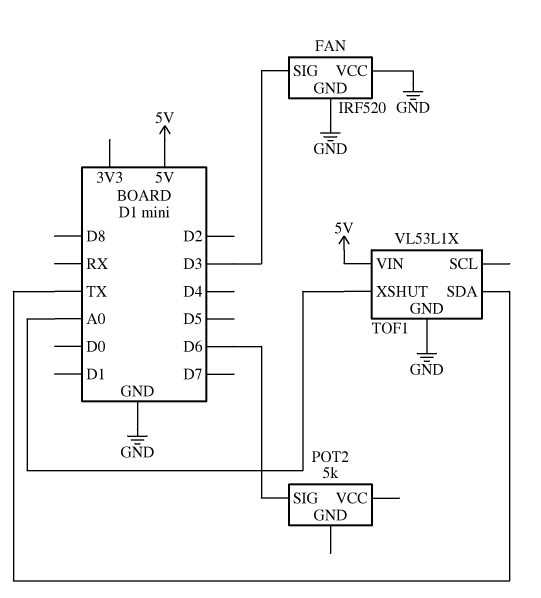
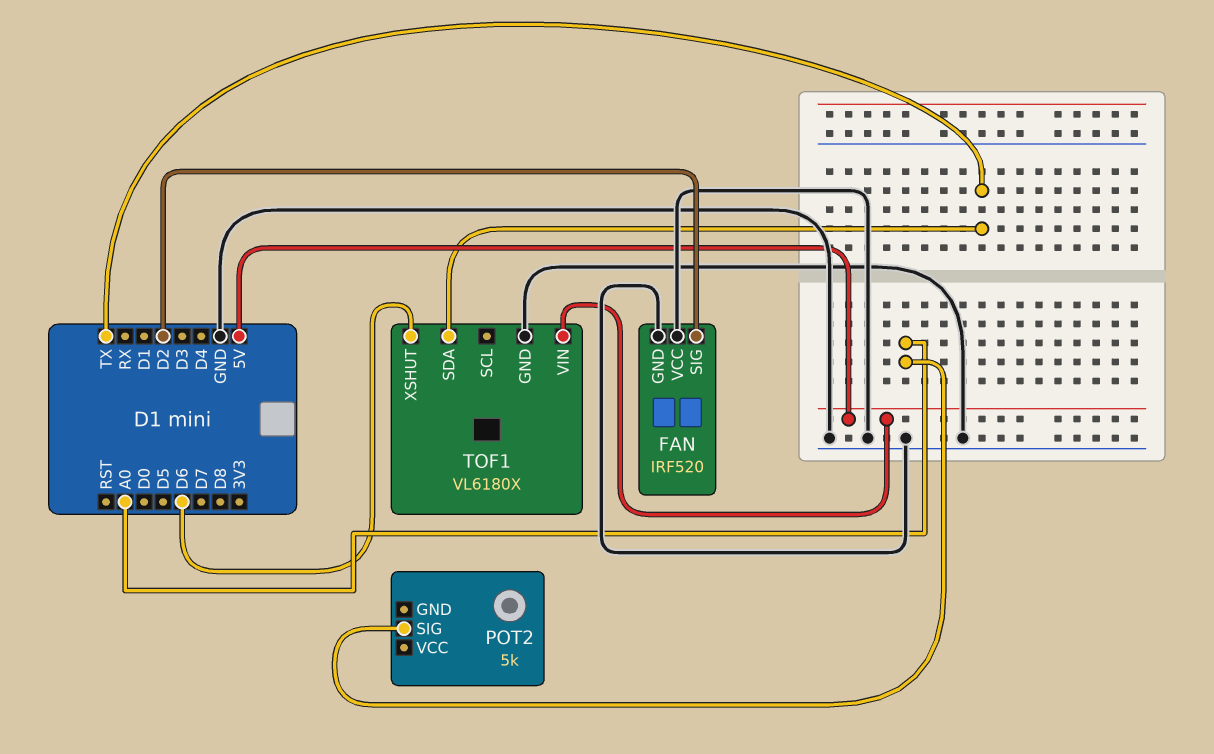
FAN pin SIG: D3 -> D2
POT2 pin SIG: D6 -> A0
TOF1: VL53L1X -> VL6180X
TOF1 pin XSHUT: A0 -> D6

